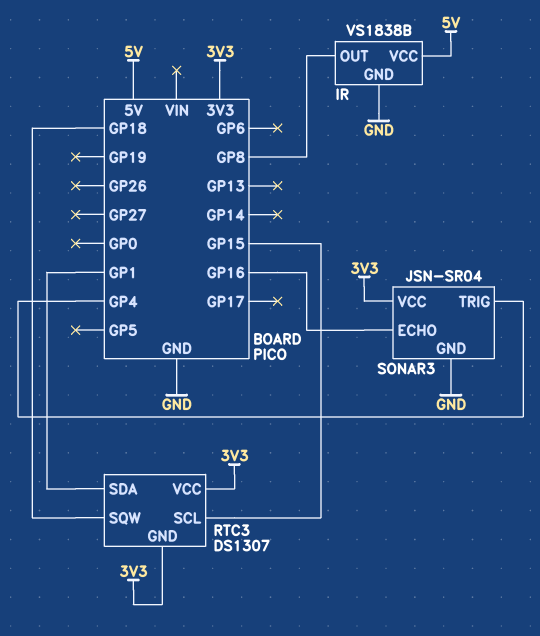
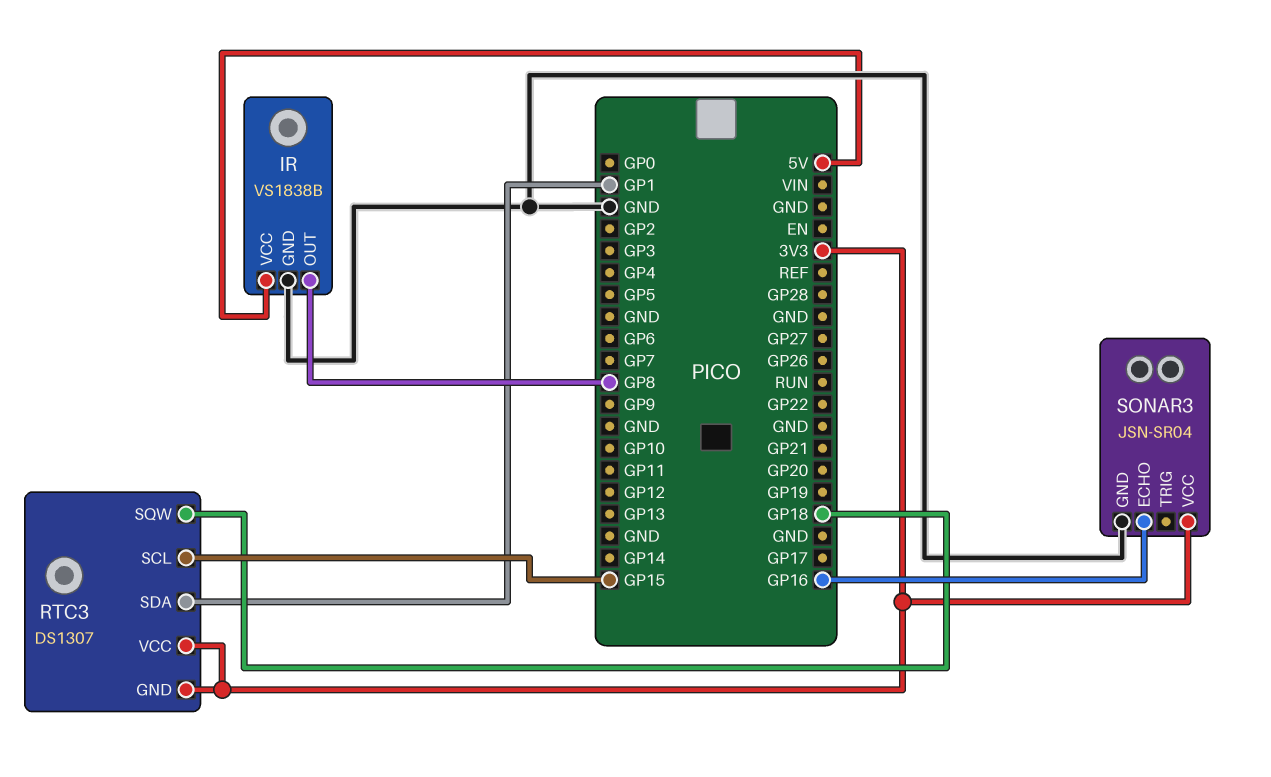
SONAR3 pin TRIG: GP4 -> none

